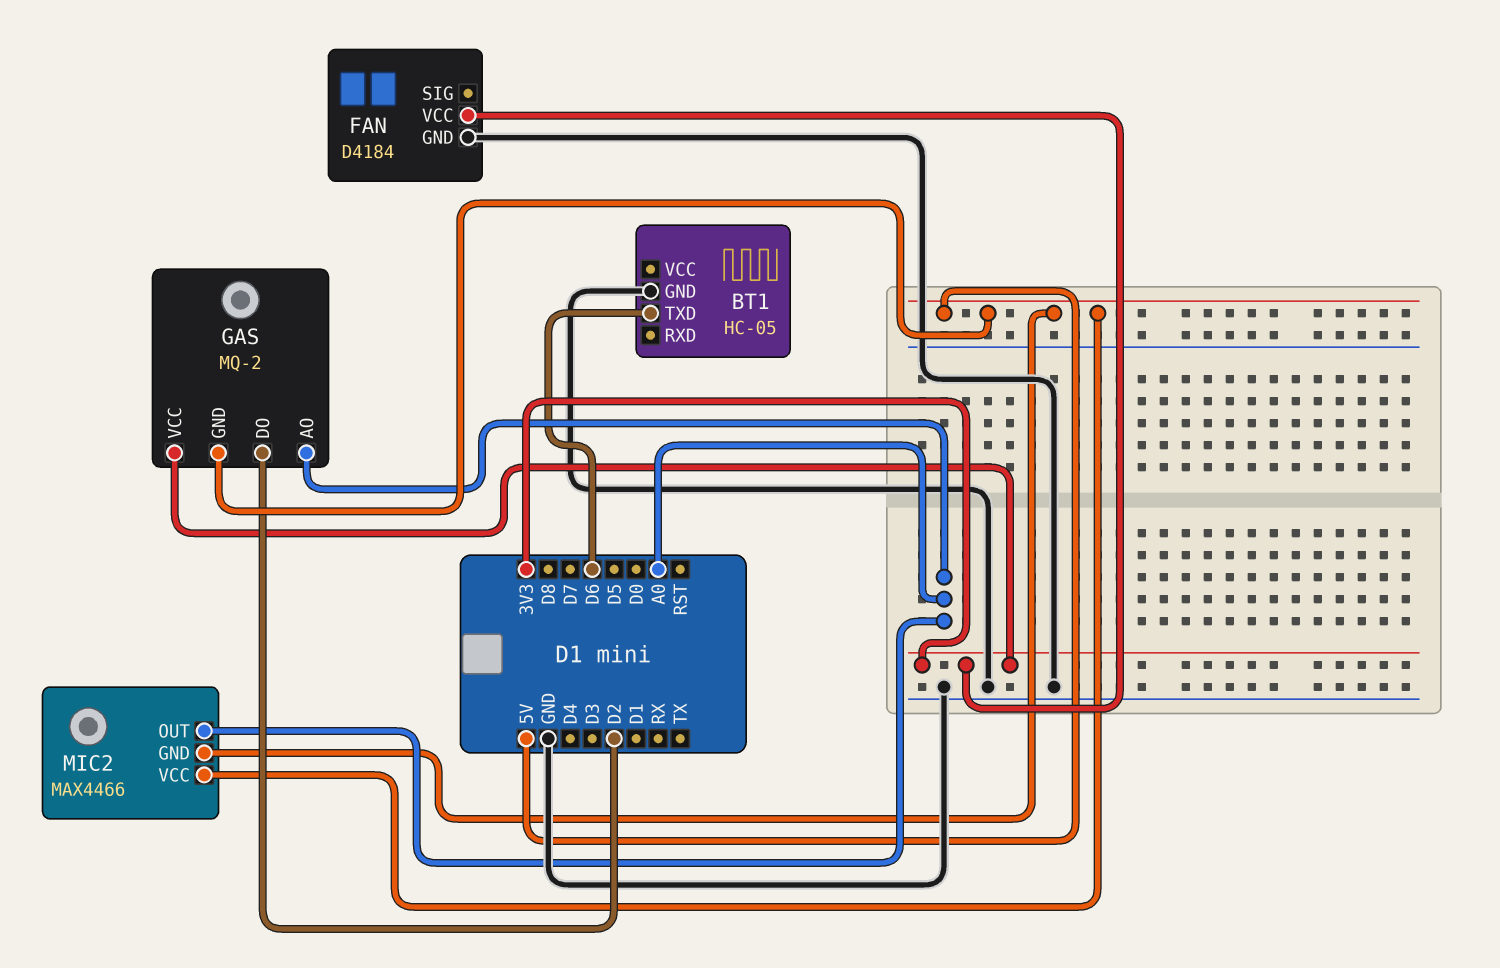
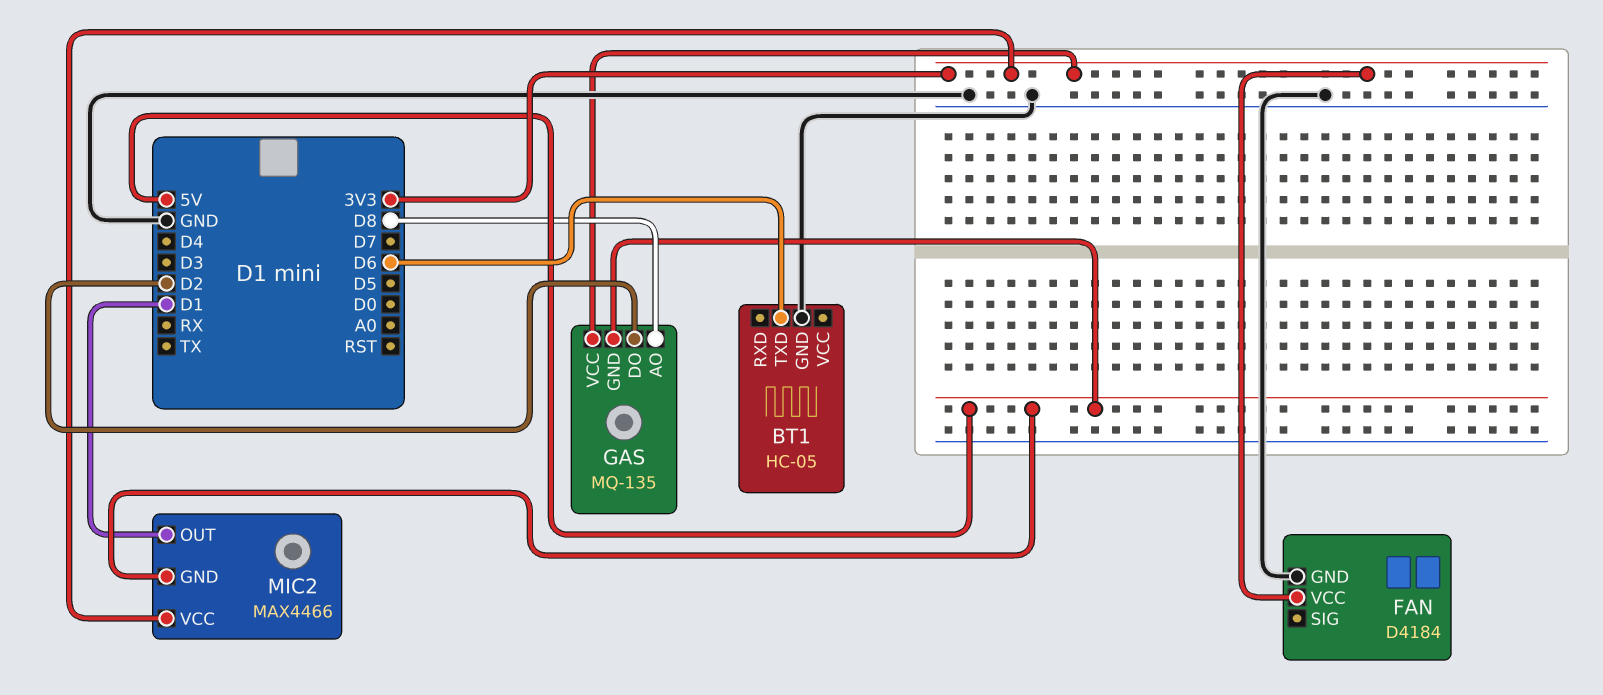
GAS: MQ-2 -> MQ-135
GAS pin AO: A0 -> D8
MIC2 pin OUT: A0 -> D1
MIC2 pin VCC: 5V -> 3V3

